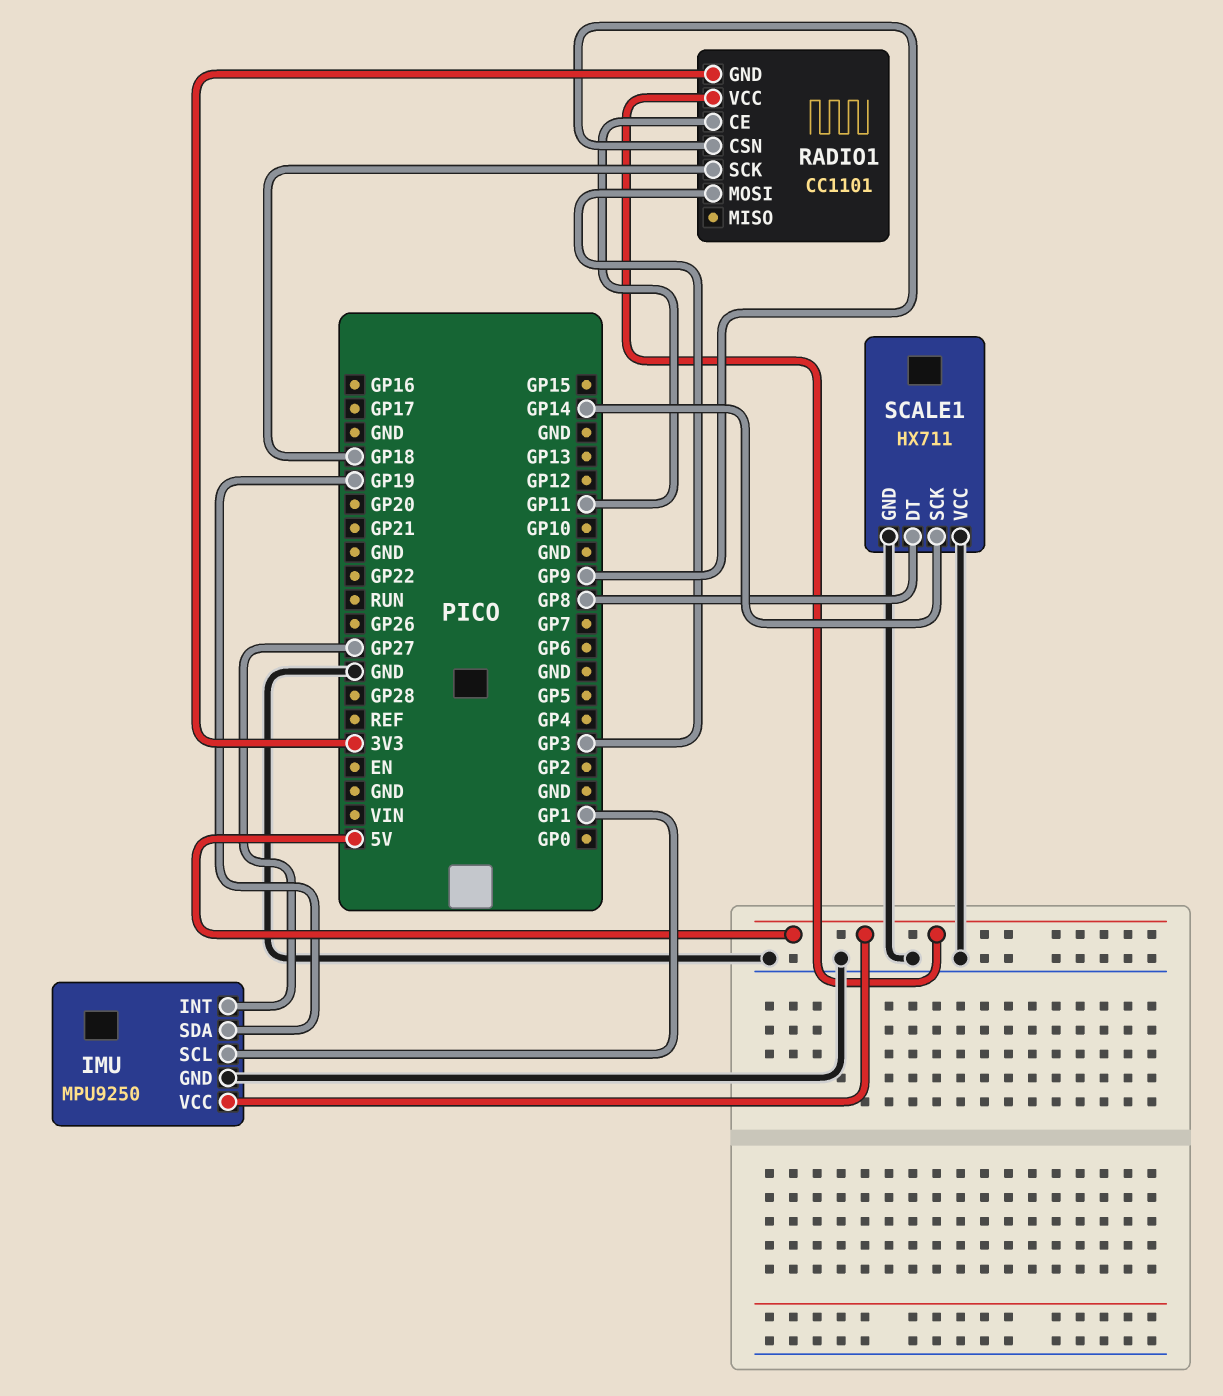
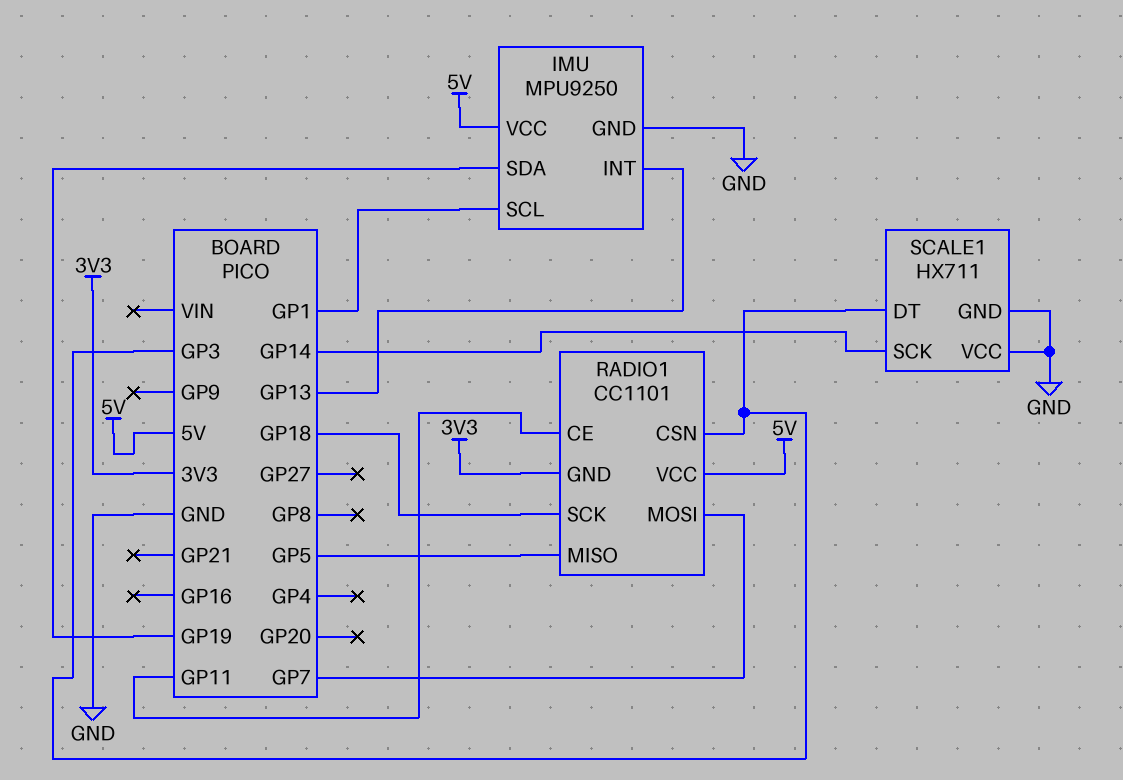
IMU pin INT: GP27 -> GP13
RADIO1 pin CSN: GP9 -> GP3
RADIO1 pin MISO: none -> GP5
RADIO1 pin MOSI: GP3 -> GP7
SCALE1 pin DT: GP8 -> GP3

